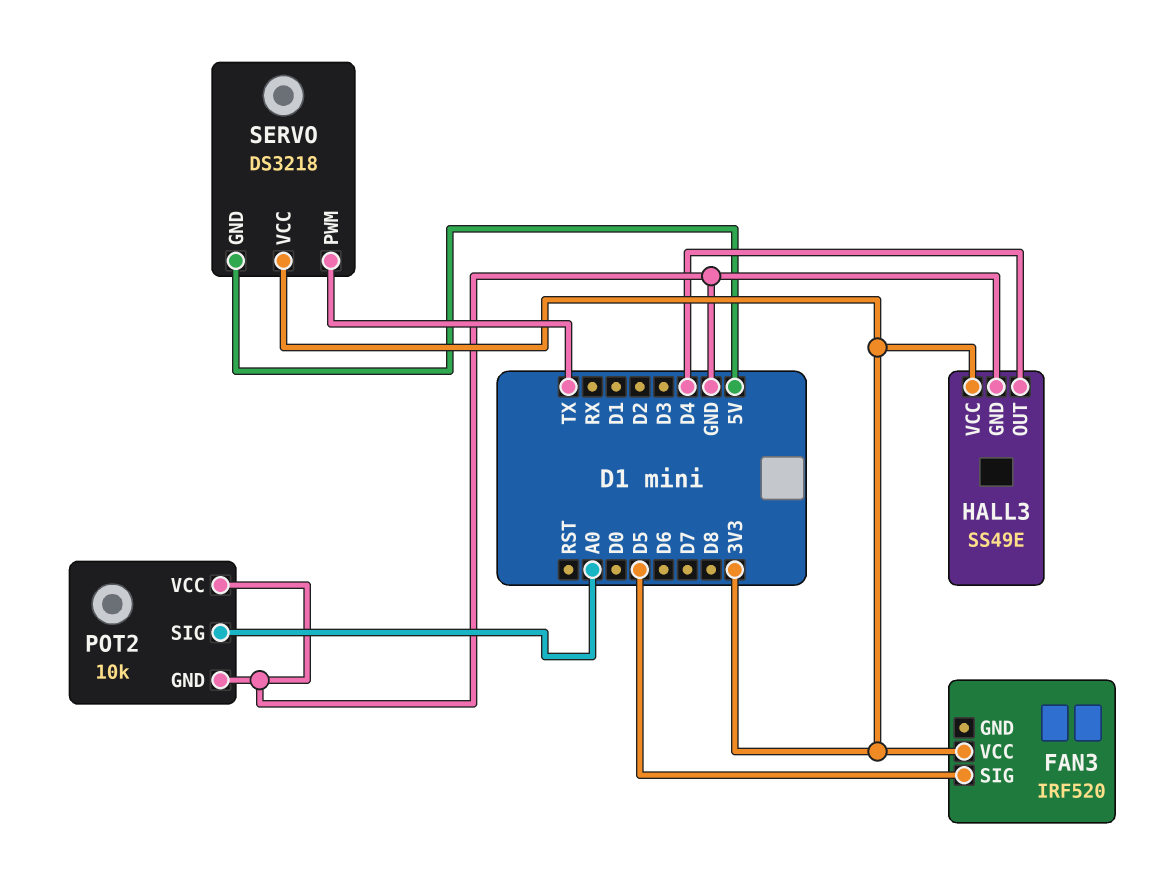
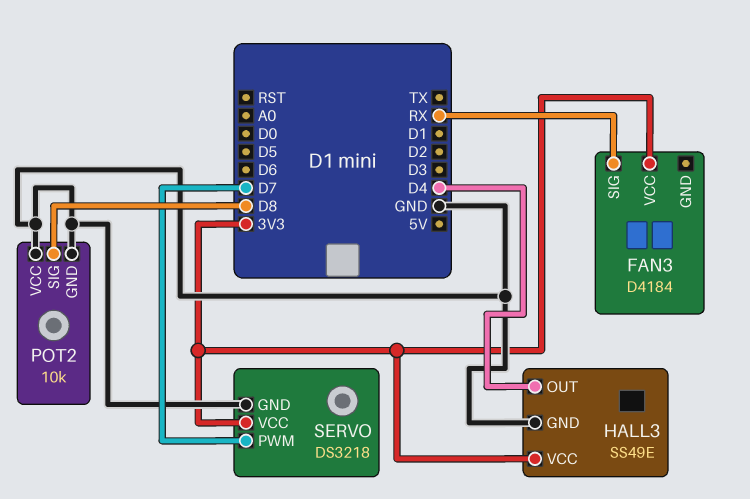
FAN3: IRF520 -> D4184
FAN3 pin SIG: D5 -> RX
POT2 pin SIG: A0 -> D8
SERVO pin GND: 5V -> GND
SERVO pin PWM: TX -> D7

